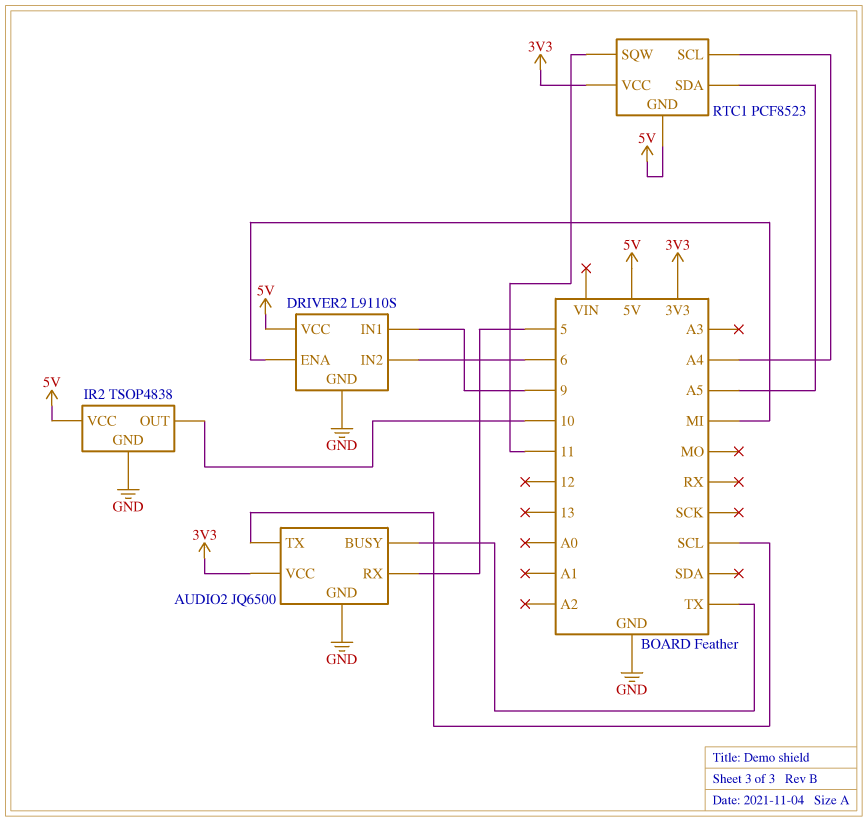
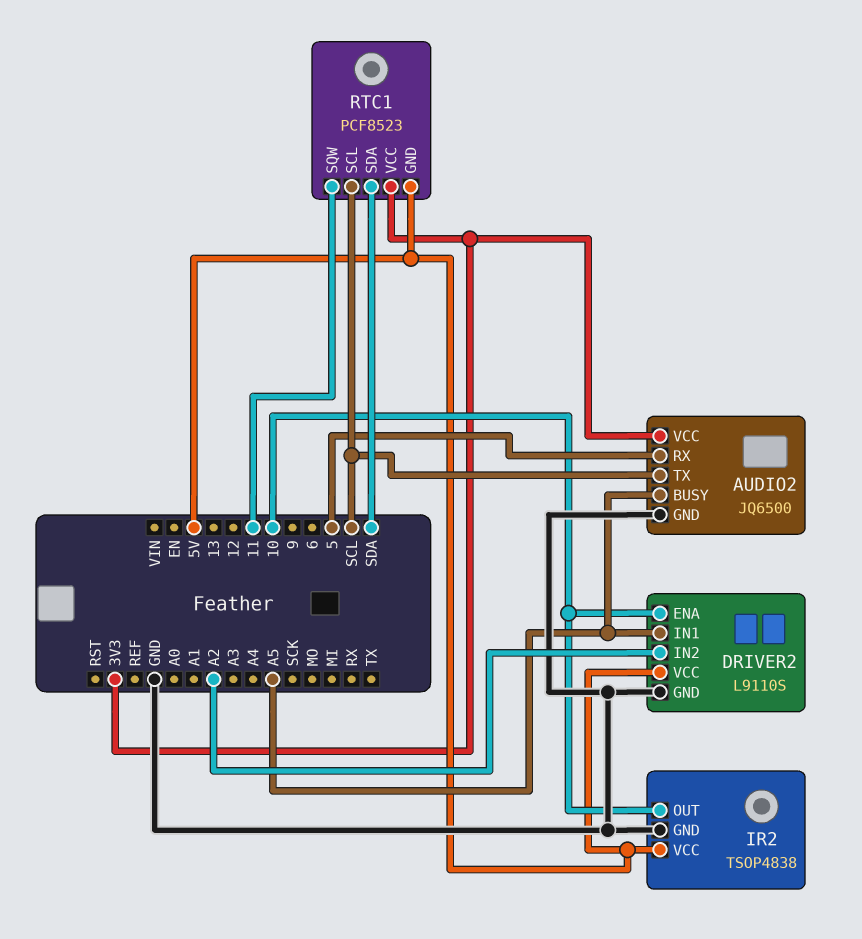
AUDIO2 pin BUSY: TX -> A5
DRIVER2 pin ENA: MI -> 10
DRIVER2 pin IN1: 9 -> A5
DRIVER2 pin IN2: 6 -> A2
RTC1 pin SCL: A4 -> SCL
RTC1 pin SDA: A5 -> SDA

